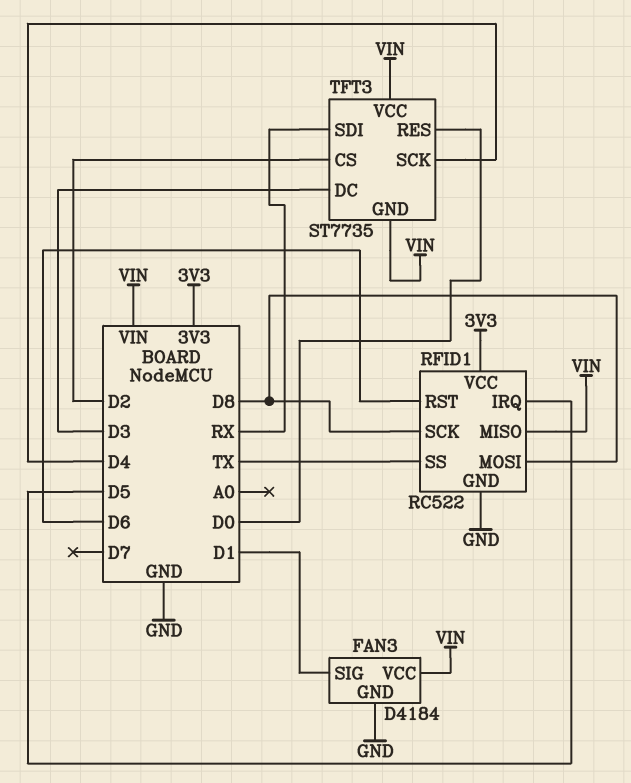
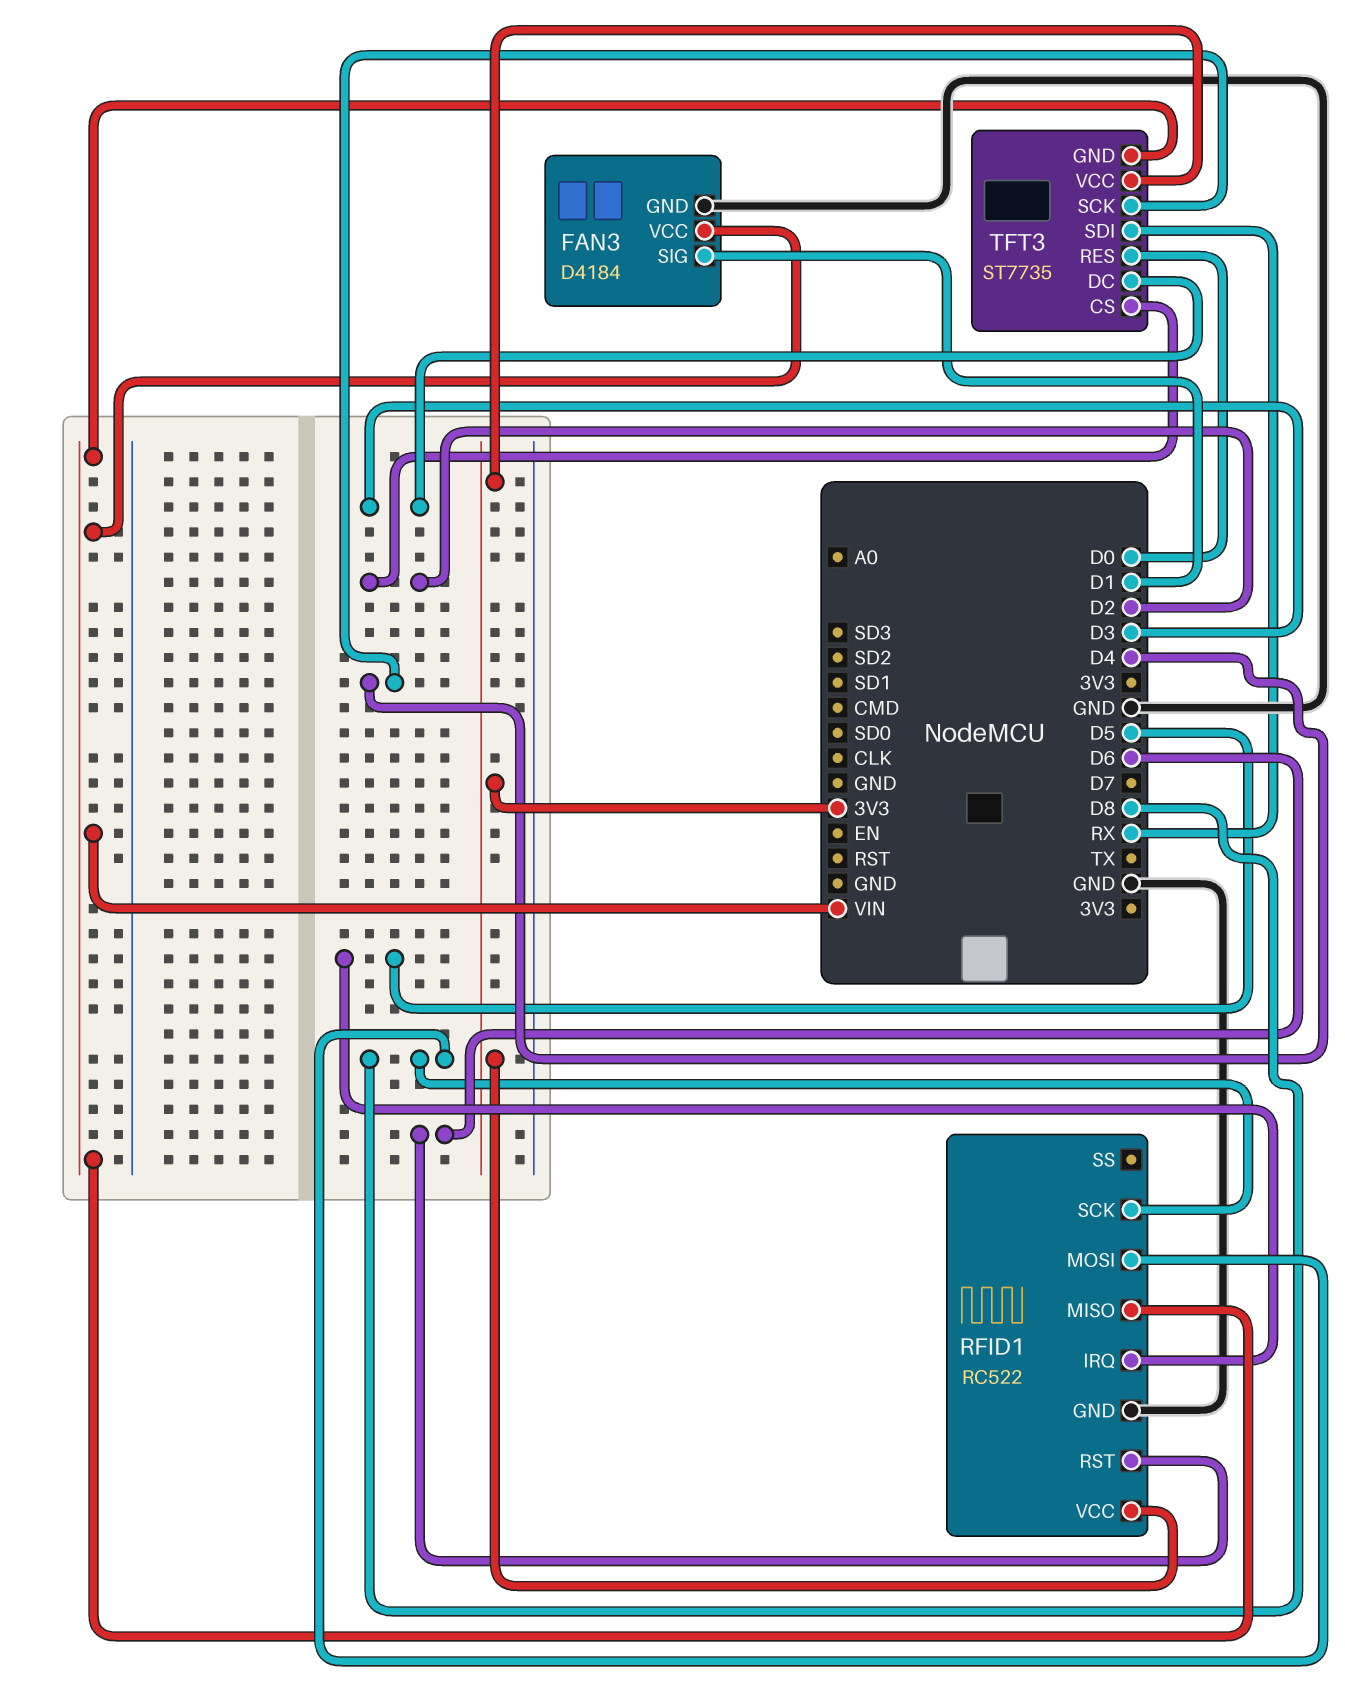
RFID1 pin SS: TX -> none
TFT3 pin VCC: VIN -> 3V3

